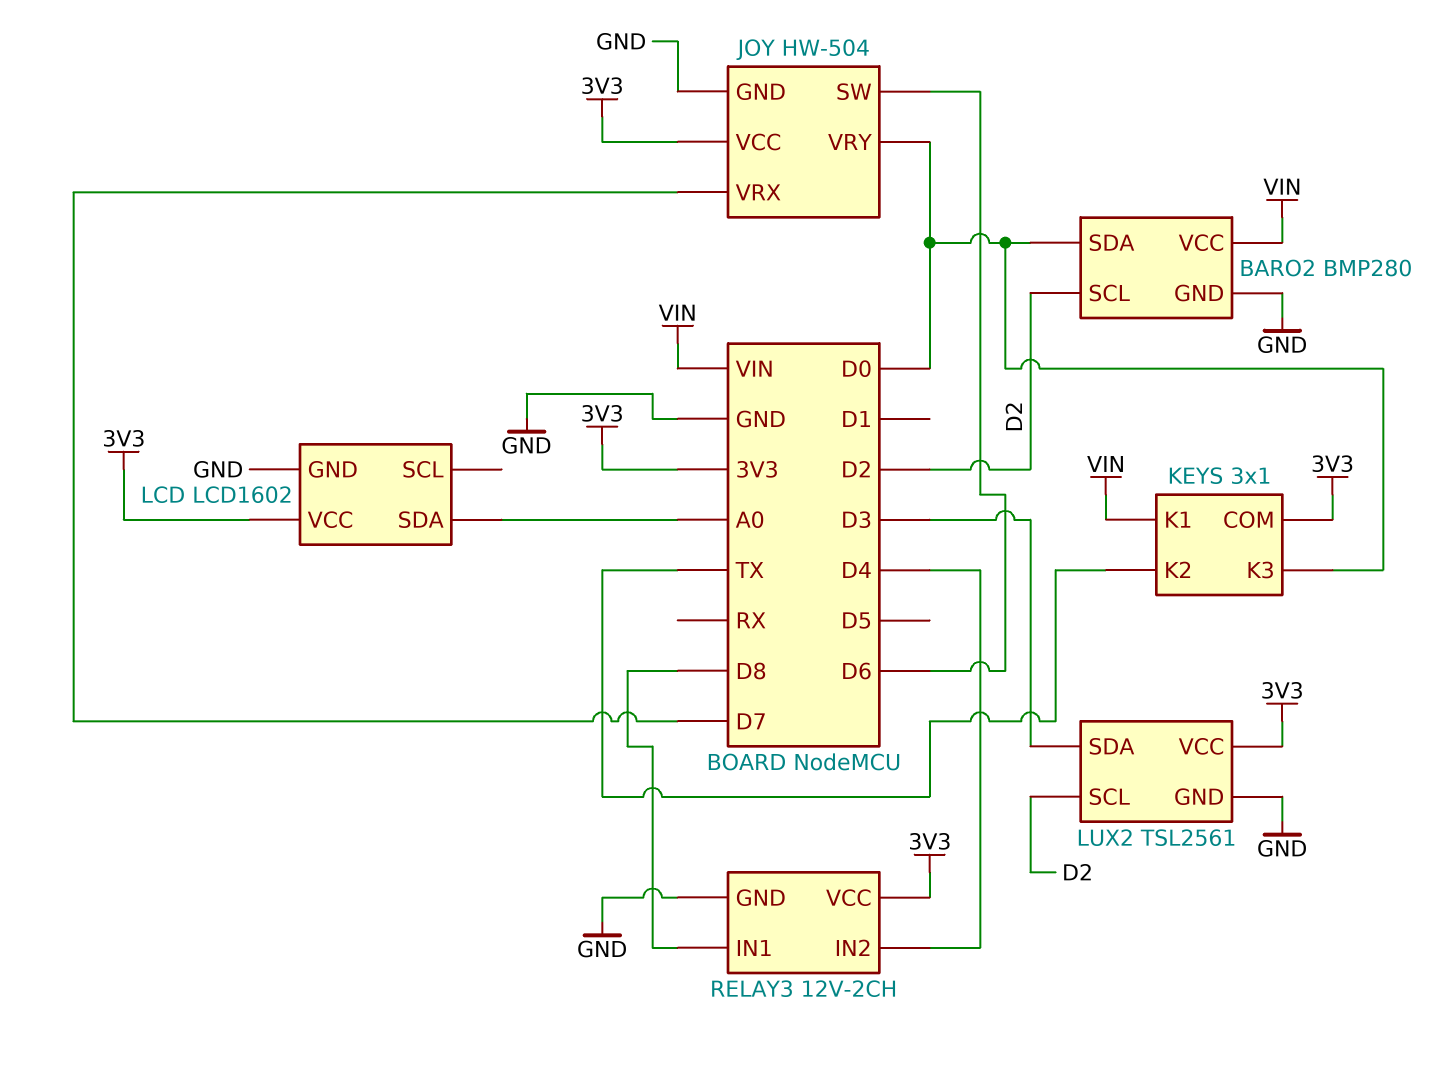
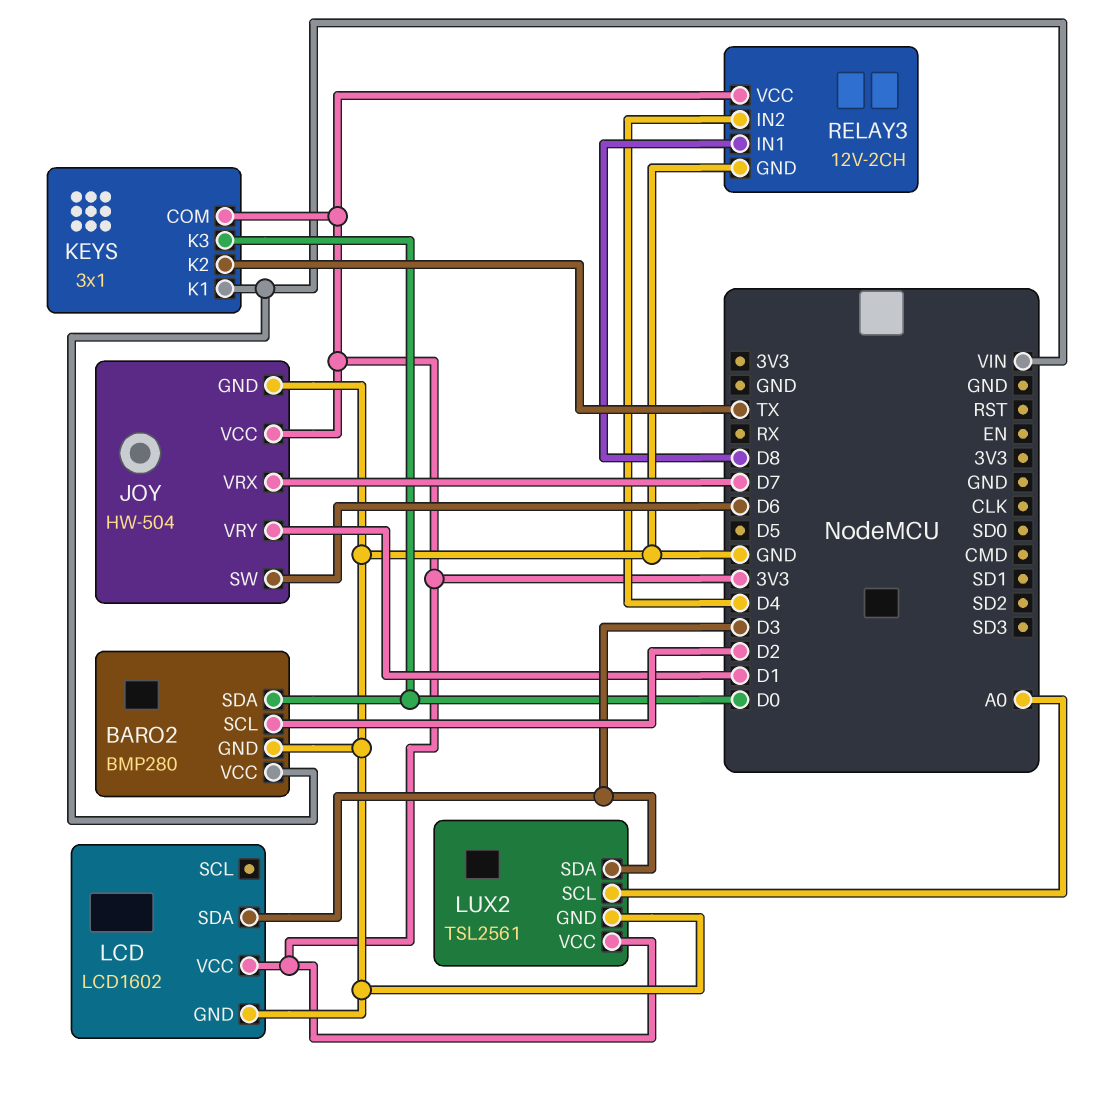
JOY pin VRY: D0 -> D1
LCD pin SDA: A0 -> D3
LUX2 pin SCL: D2 -> A0

